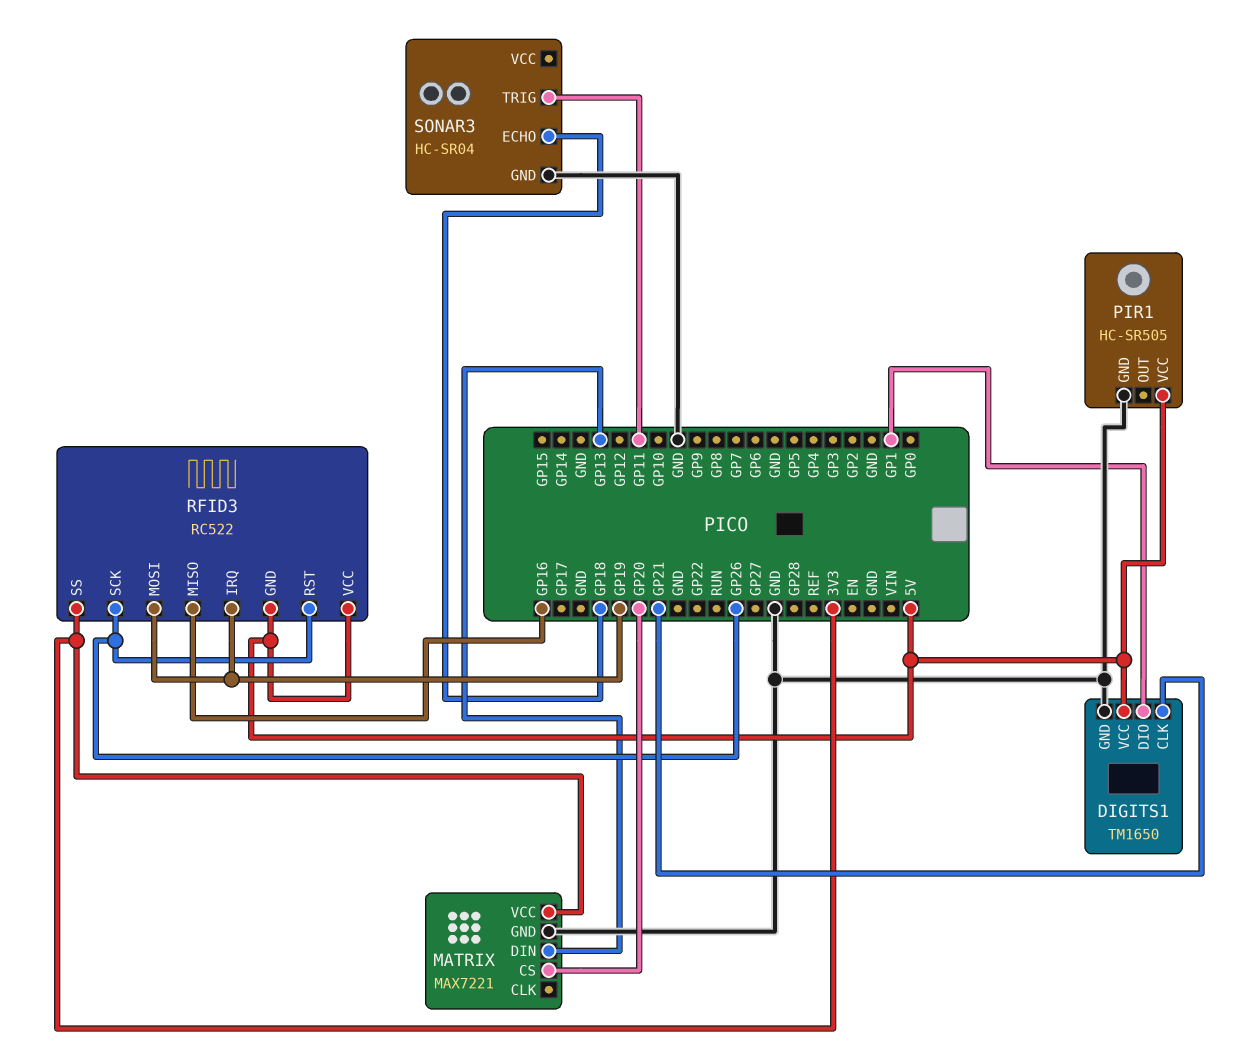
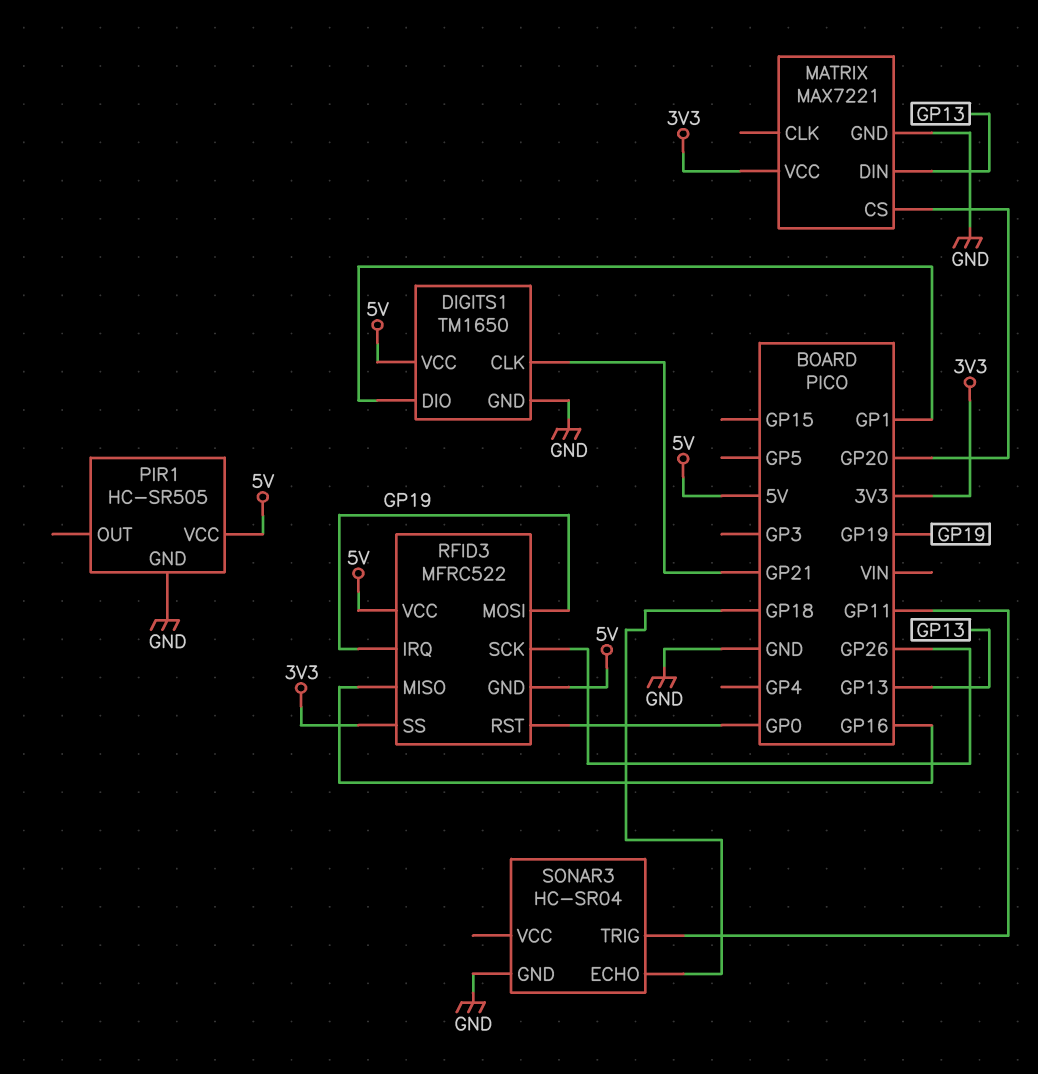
RFID3: RC522 -> MFRC522
RFID3 pin RST: GP26 -> GP0

